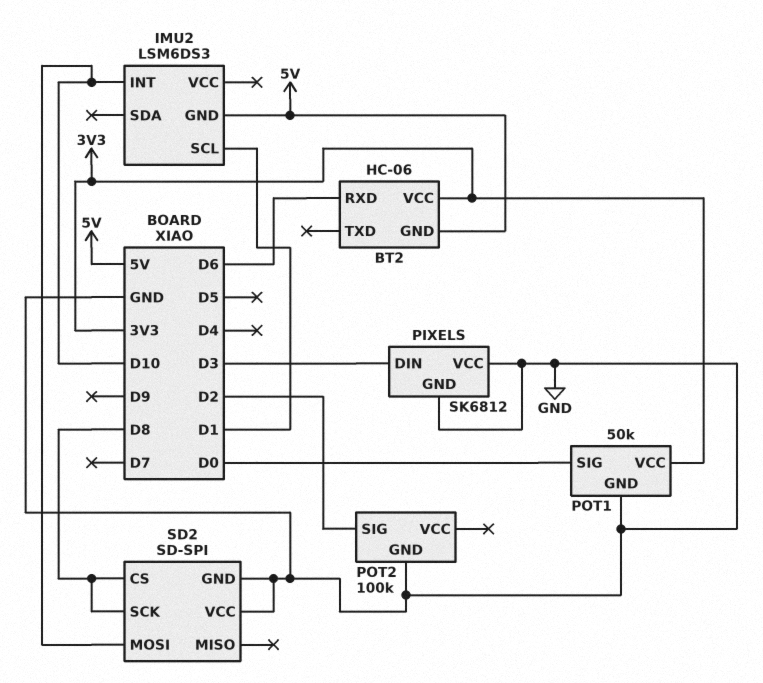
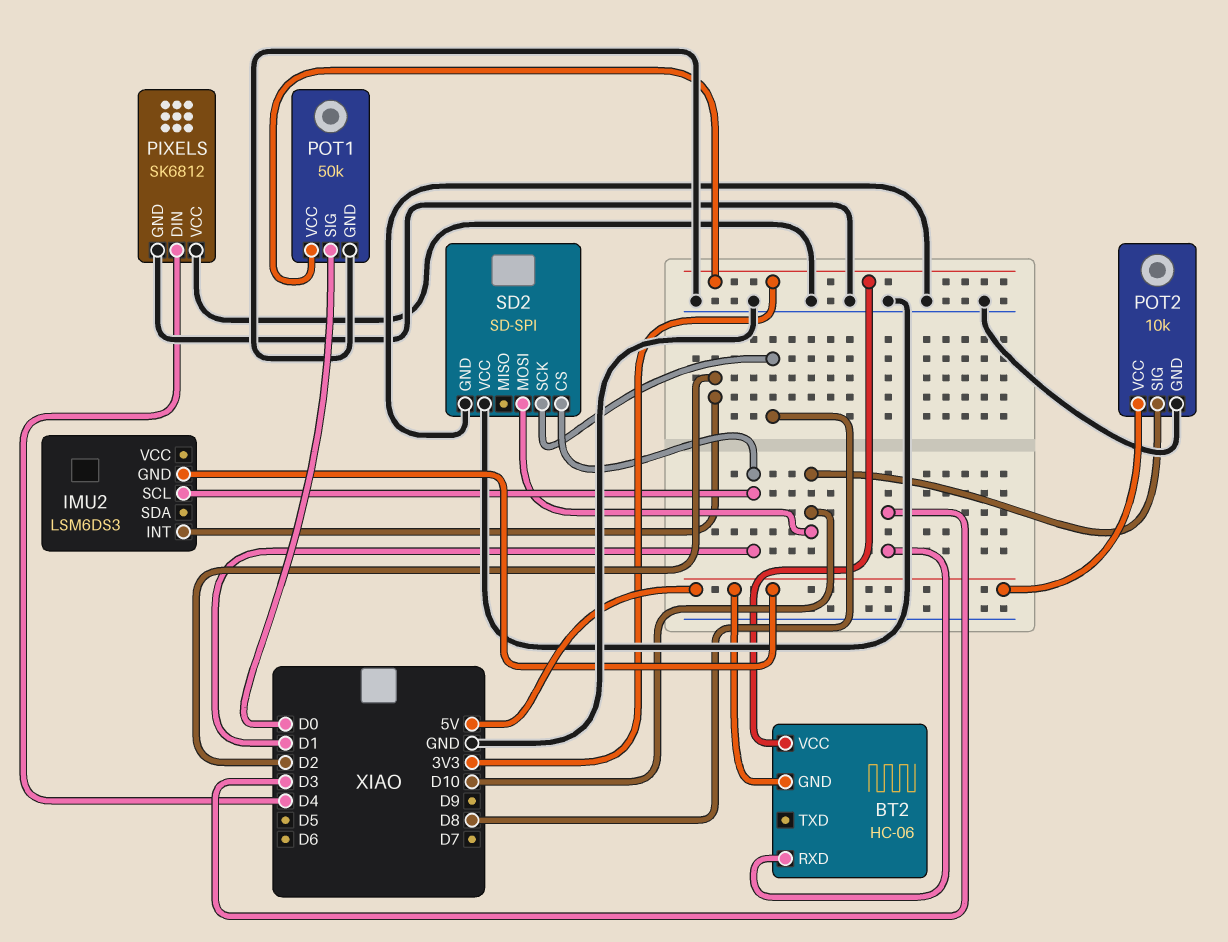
BT2 pin RXD: D6 -> D3
IMU2 pin INT: D10 -> D2
PIXELS pin DIN: D3 -> D4
POT2: 100k -> 10k
POT2 pin SIG: D2 -> D10
POT2 pin VCC: none -> 5V
SD2 pin CS: D8 -> D1

